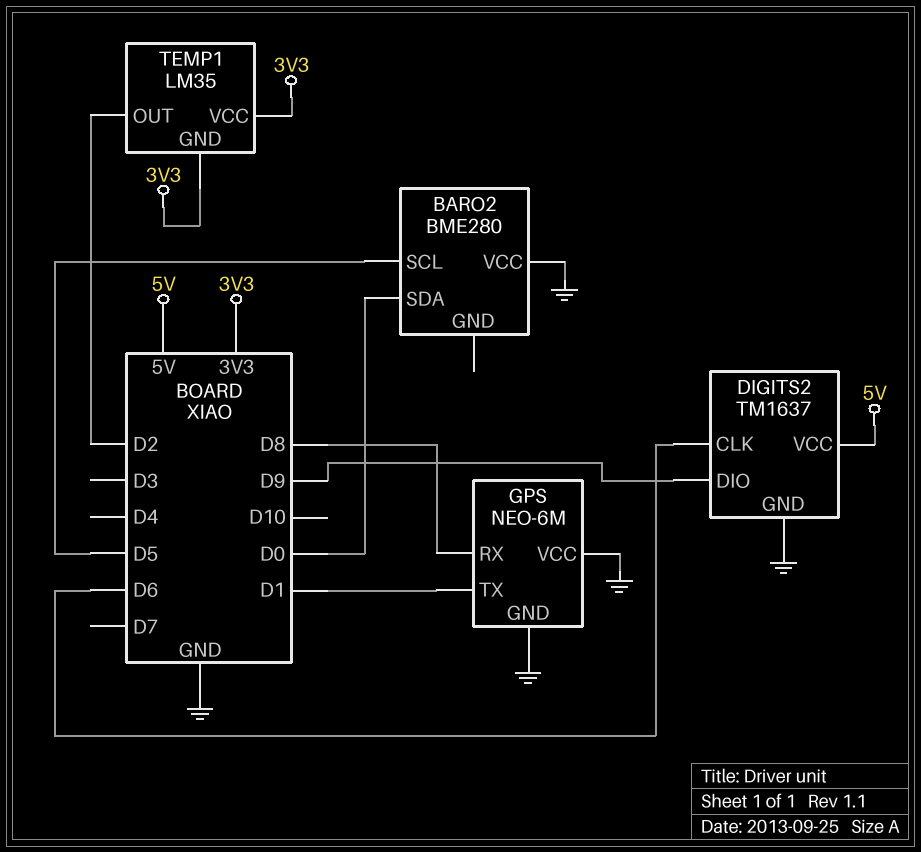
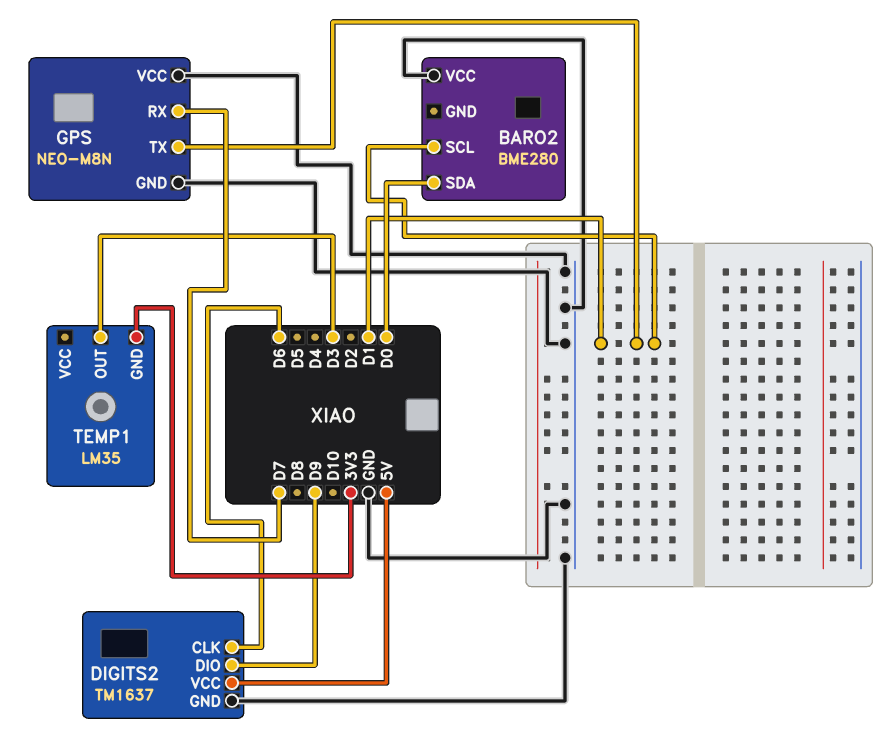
BARO2 pin SCL: D5 -> D1
GPS: NEO-6M -> NEO-M8N
GPS pin RX: D8 -> D7
TEMP1 pin OUT: D2 -> D3
TEMP1 pin VCC: 3V3 -> none

